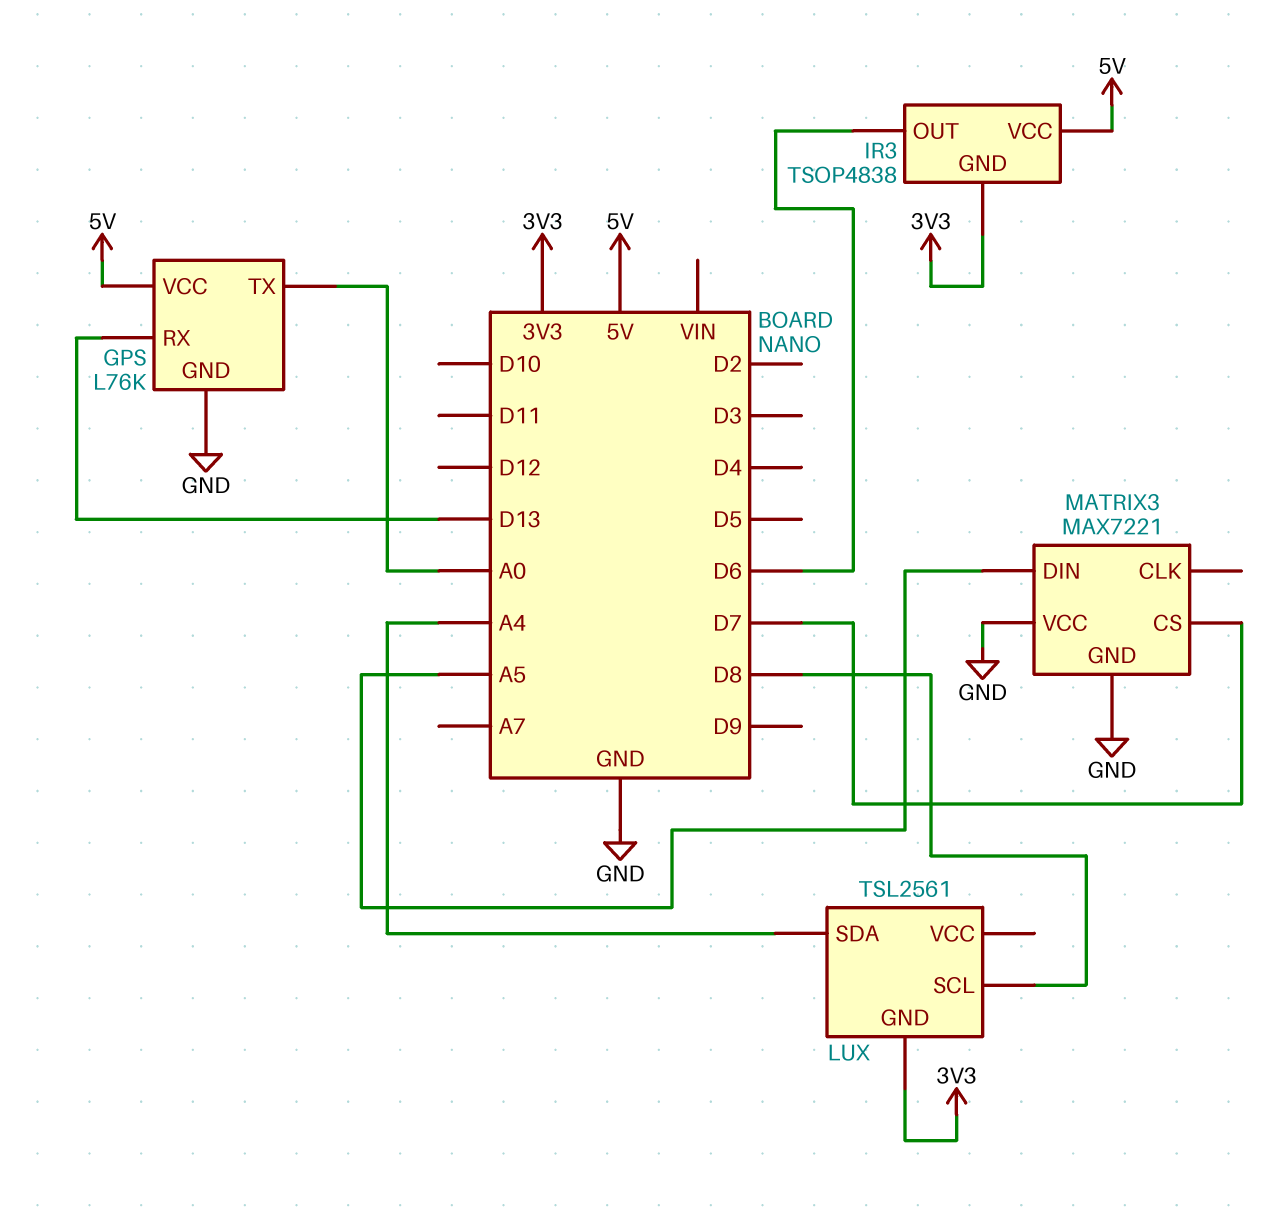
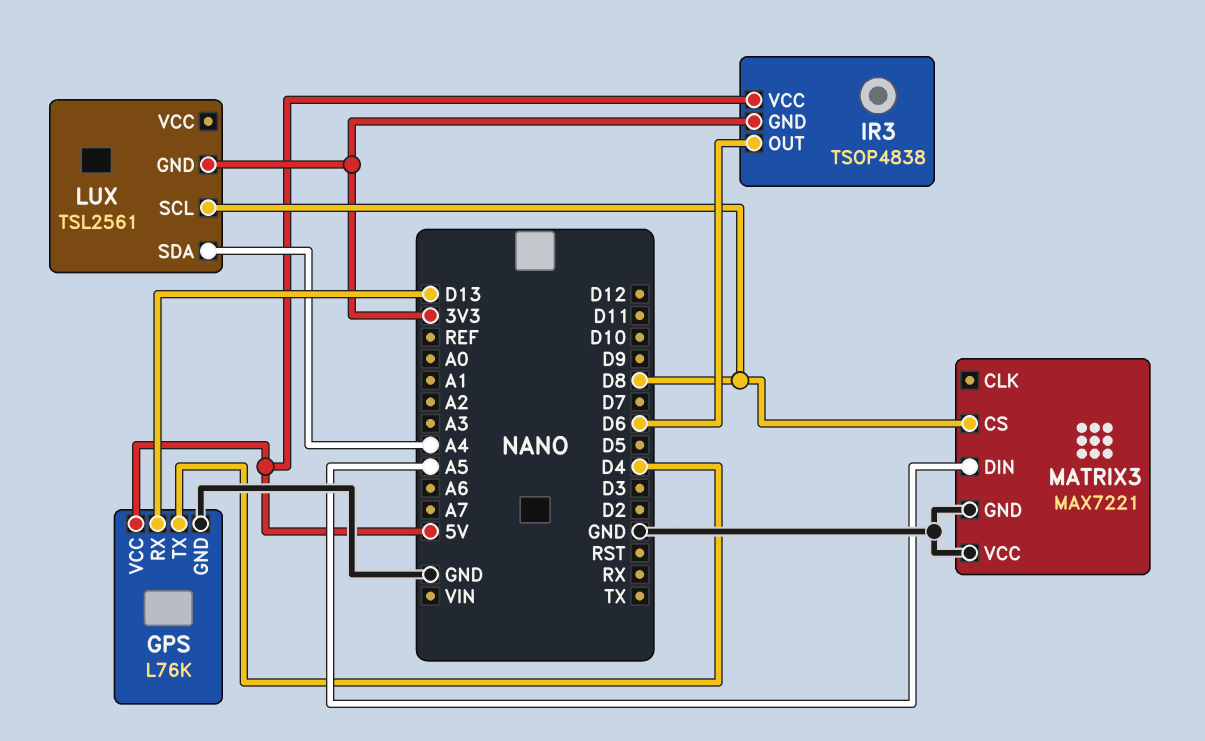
GPS pin TX: A0 -> D4
MATRIX3 pin CS: D7 -> D8

